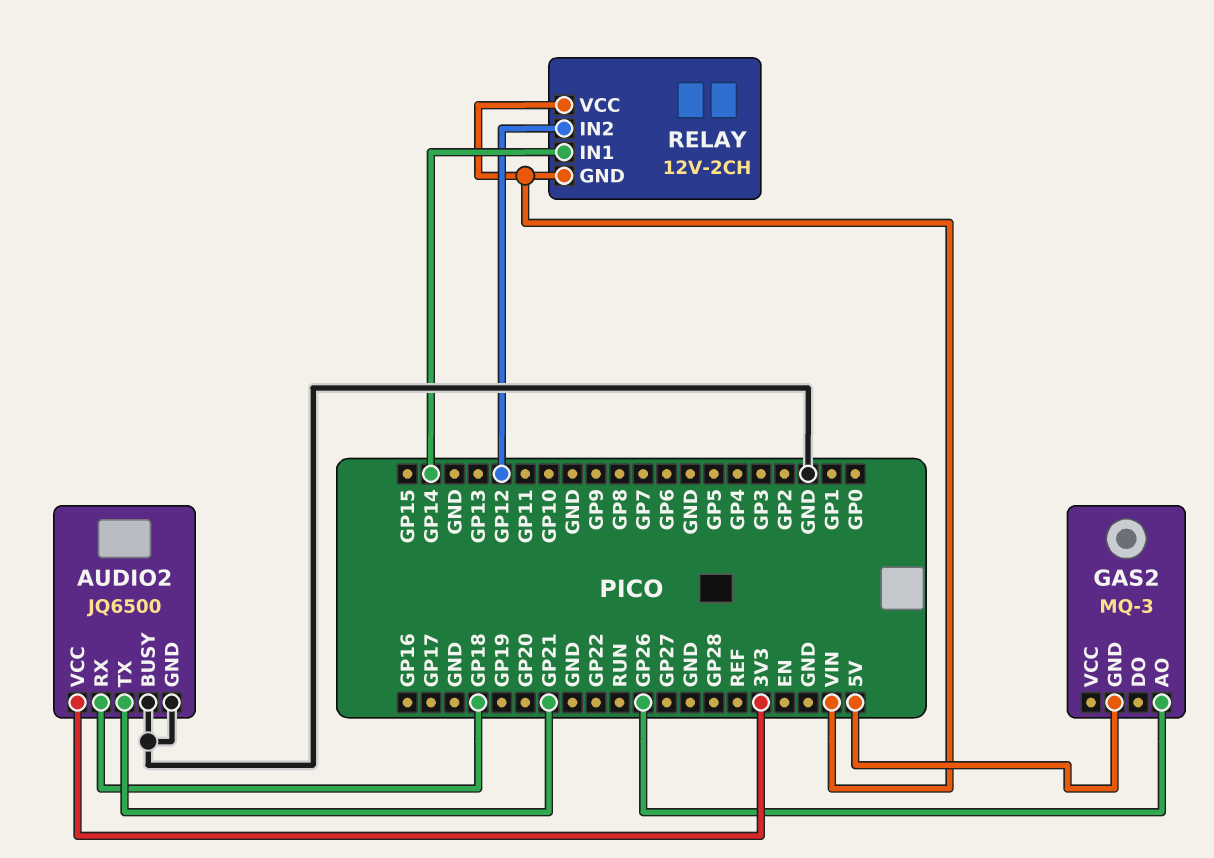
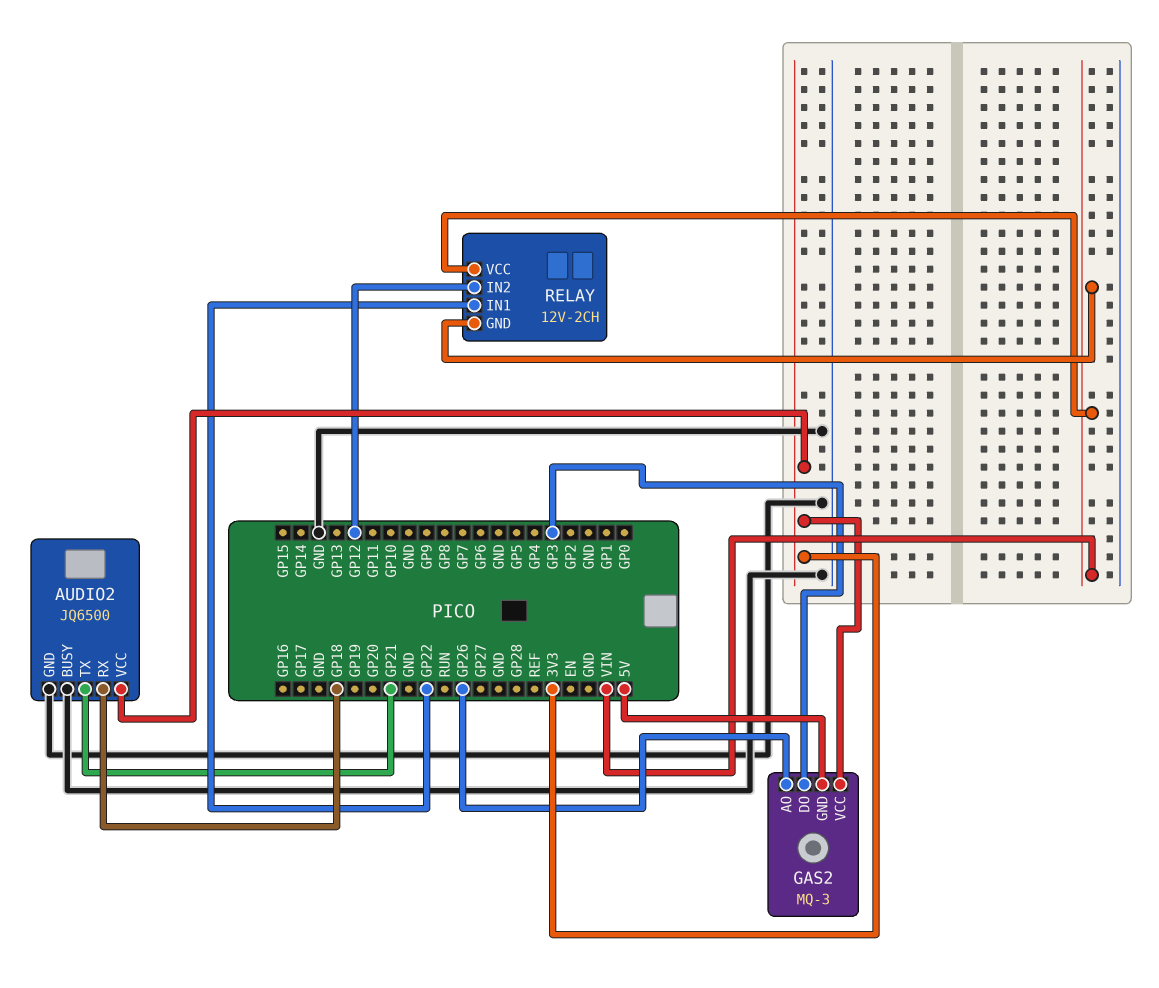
GAS2 pin DO: none -> GP3
GAS2 pin VCC: none -> 3V3
RELAY pin IN1: GP14 -> GP22

